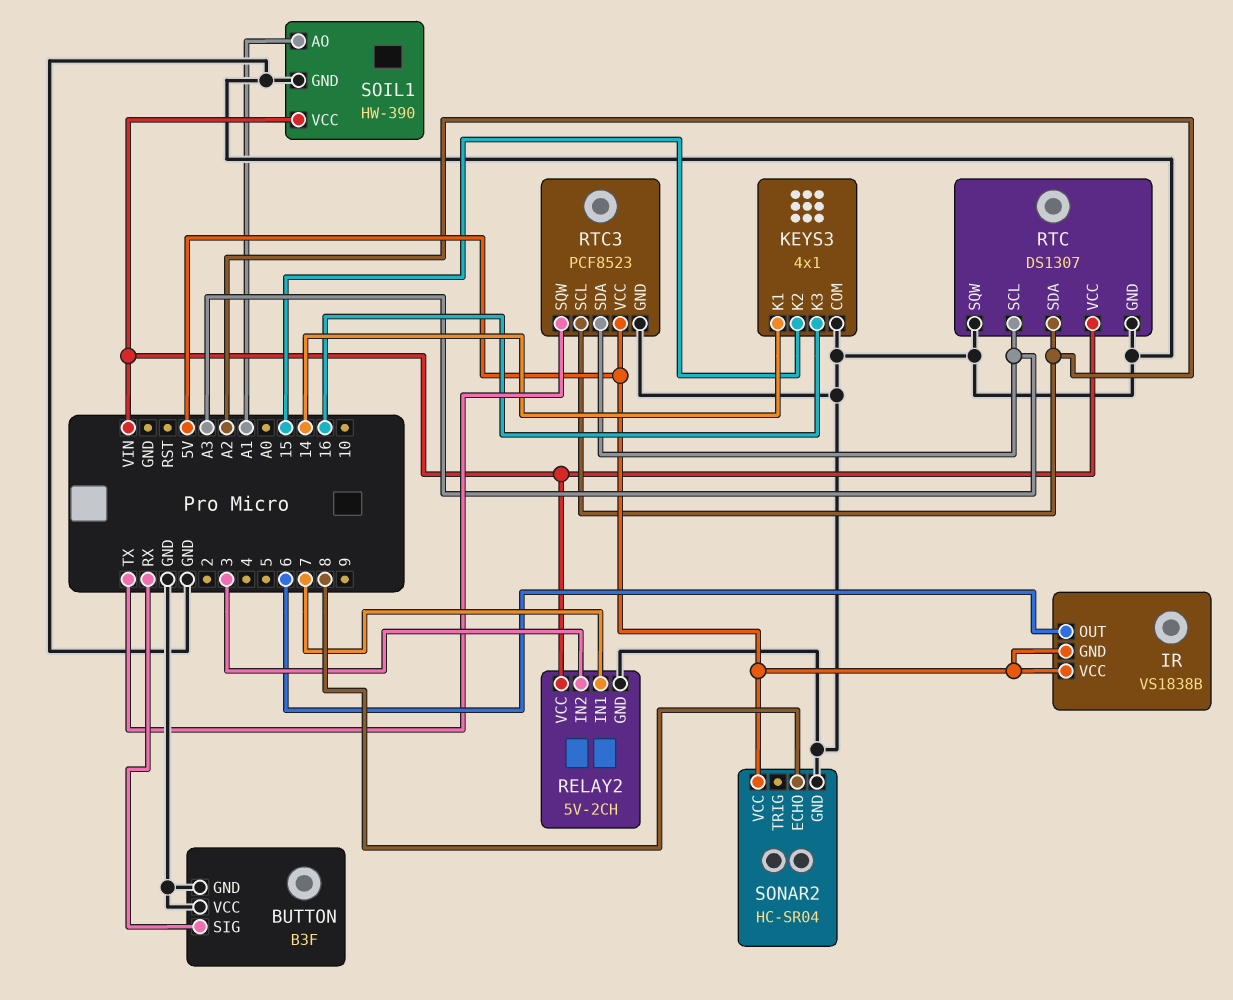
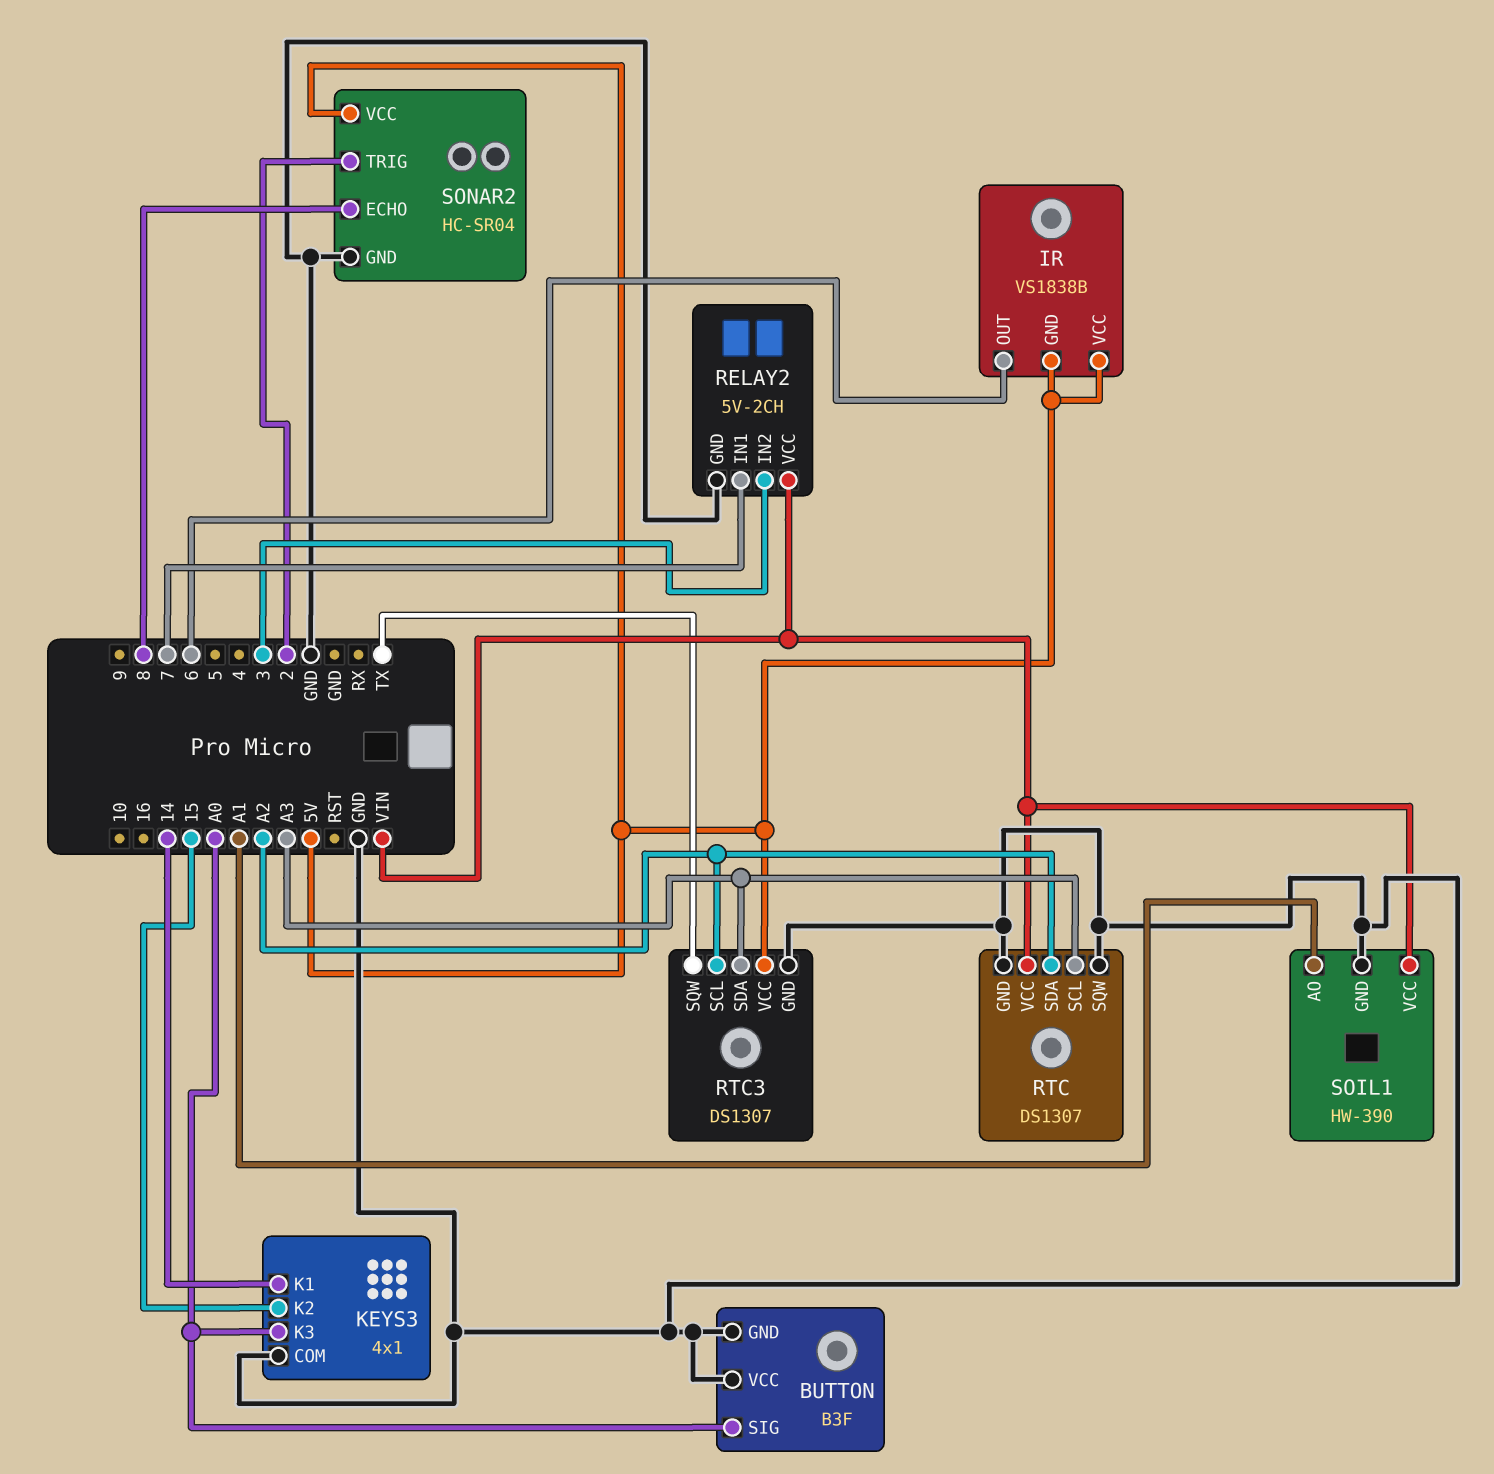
BUTTON pin SIG: RX -> A0
KEYS3 pin K3: 16 -> A0
RTC3: PCF8523 -> DS1307
SONAR2 pin TRIG: none -> 2

